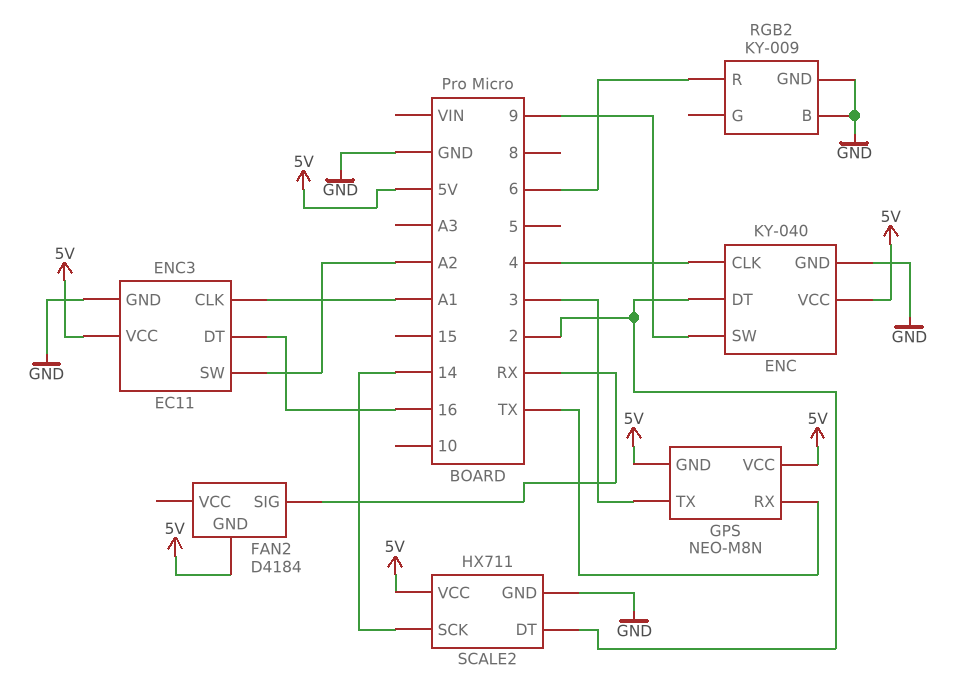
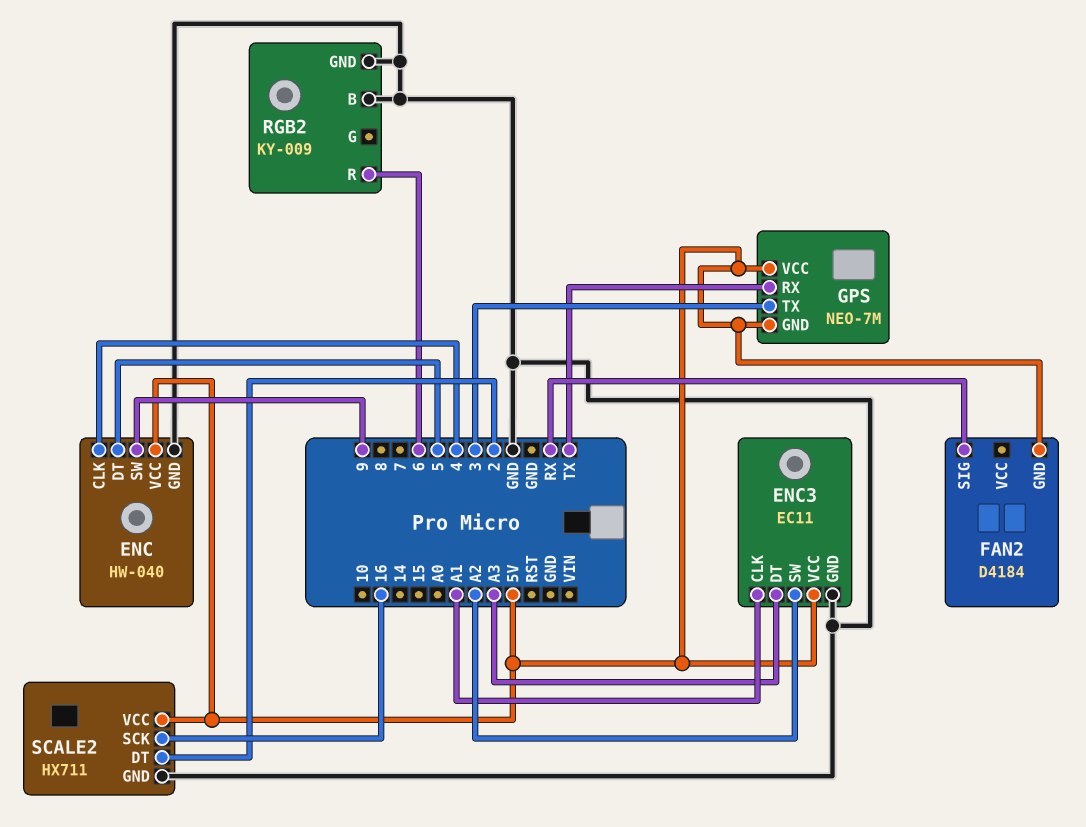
ENC: KY-040 -> HW-040
ENC pin DT: 2 -> 5
ENC3 pin DT: 16 -> A3
GPS: NEO-M8N -> NEO-7M
SCALE2 pin SCK: 14 -> 16

